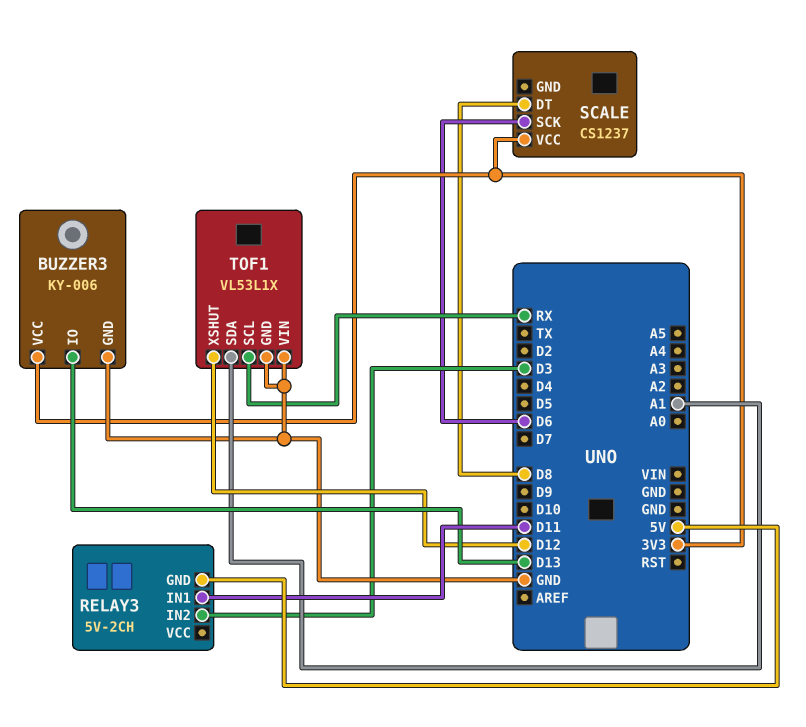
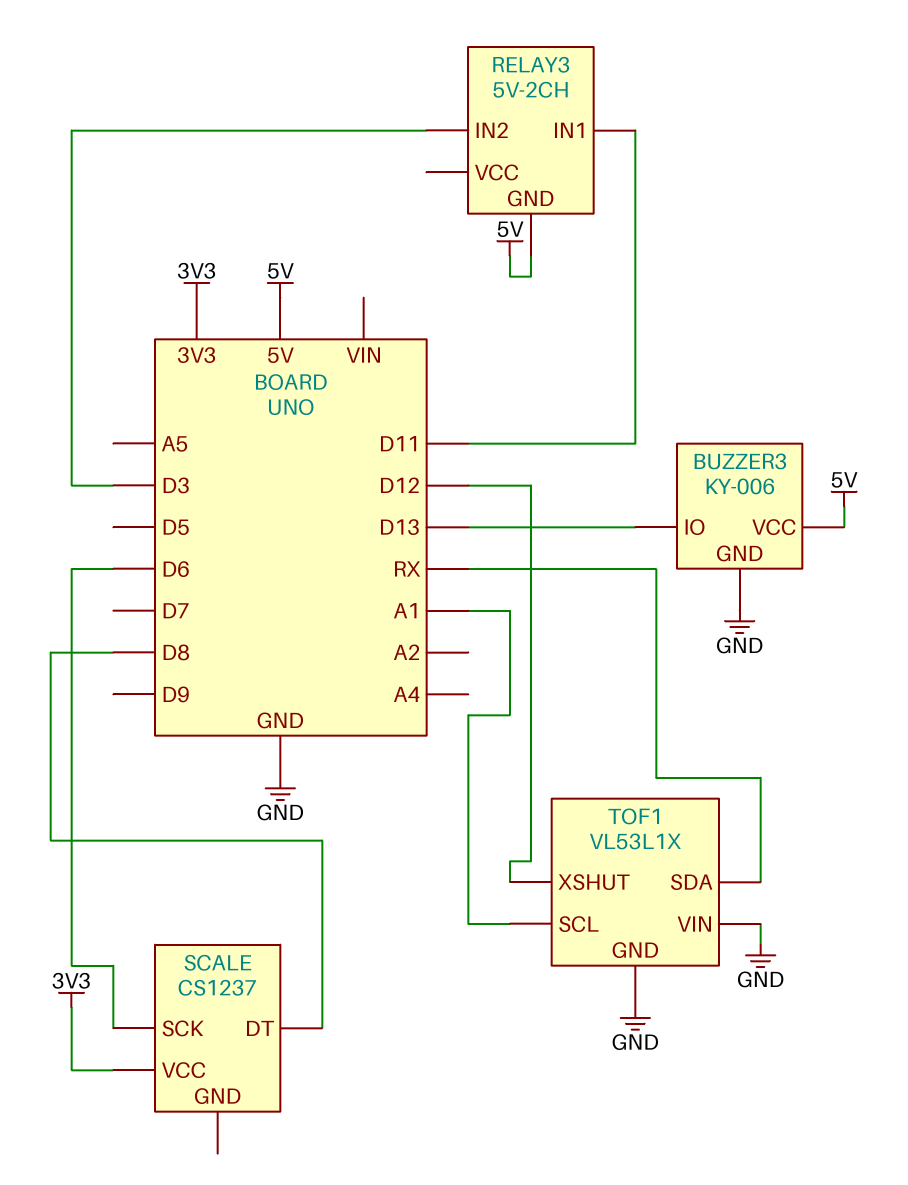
BUZZER3 pin VCC: 3V3 -> 5V
TOF1 pin SCL: RX -> A1
TOF1 pin SDA: A1 -> RX

